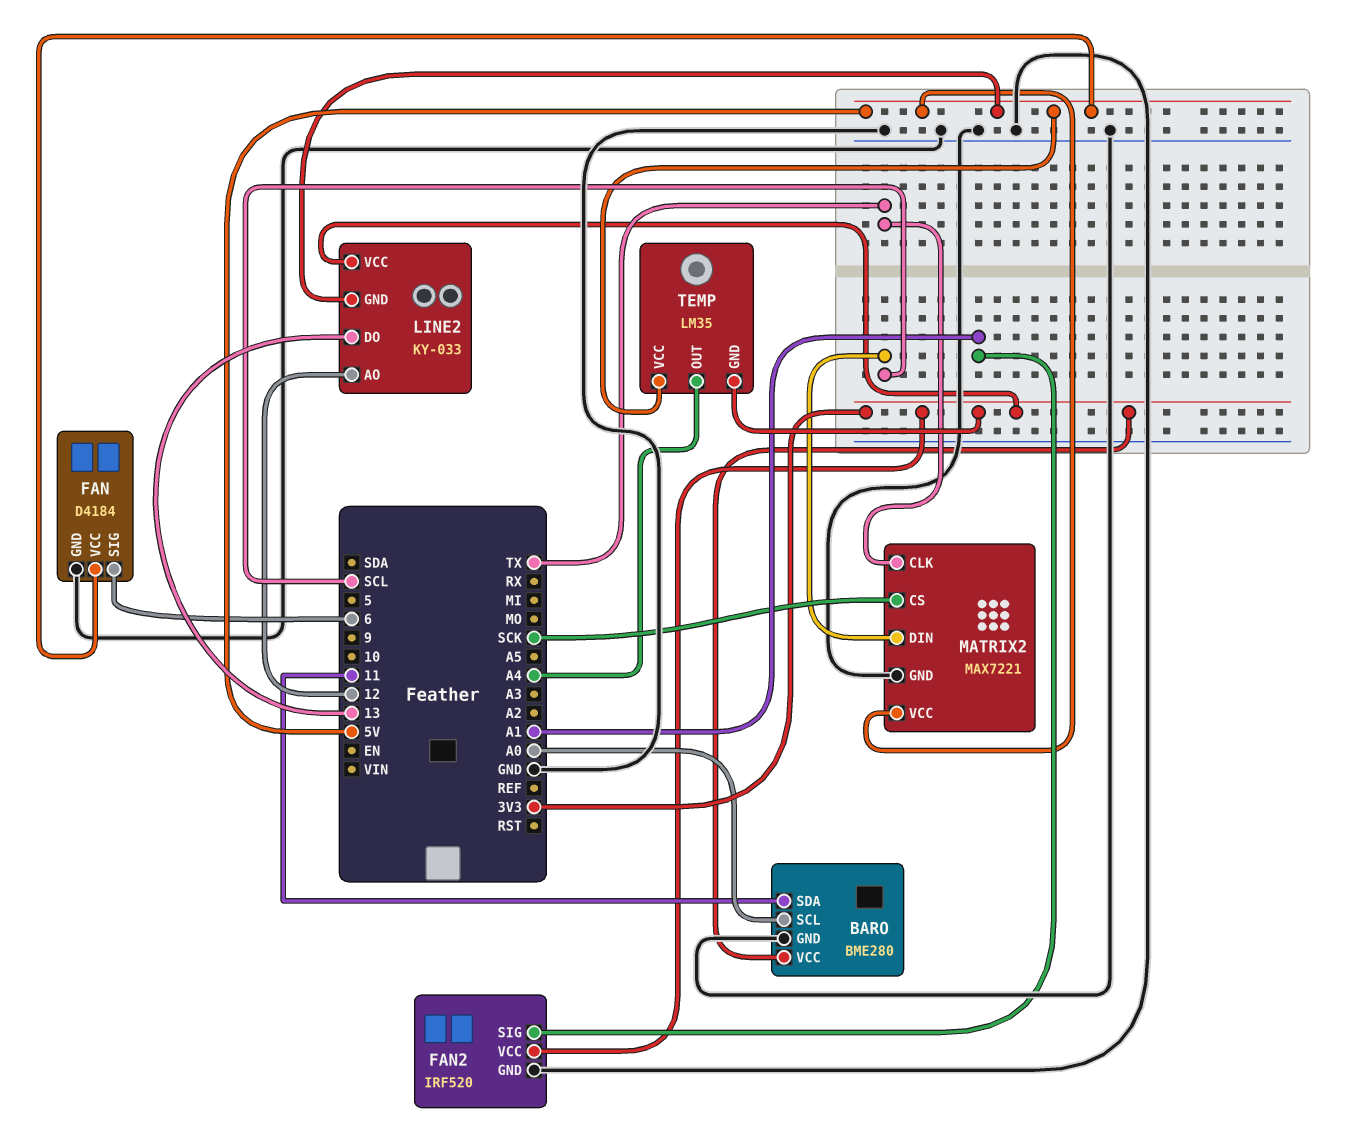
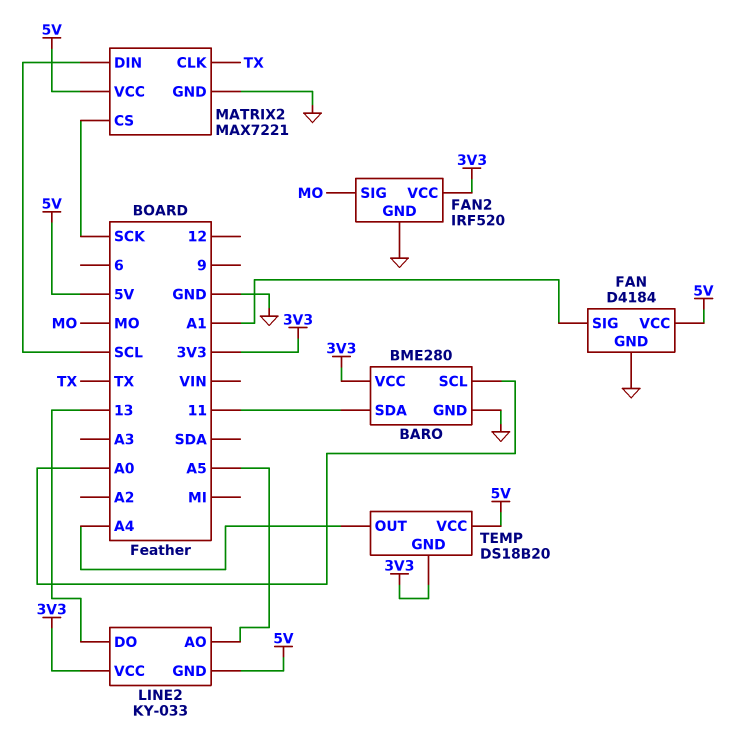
FAN pin SIG: 6 -> A1
FAN2 pin SIG: A1 -> MO
LINE2 pin AO: 12 -> A5
TEMP: LM35 -> DS18B20

